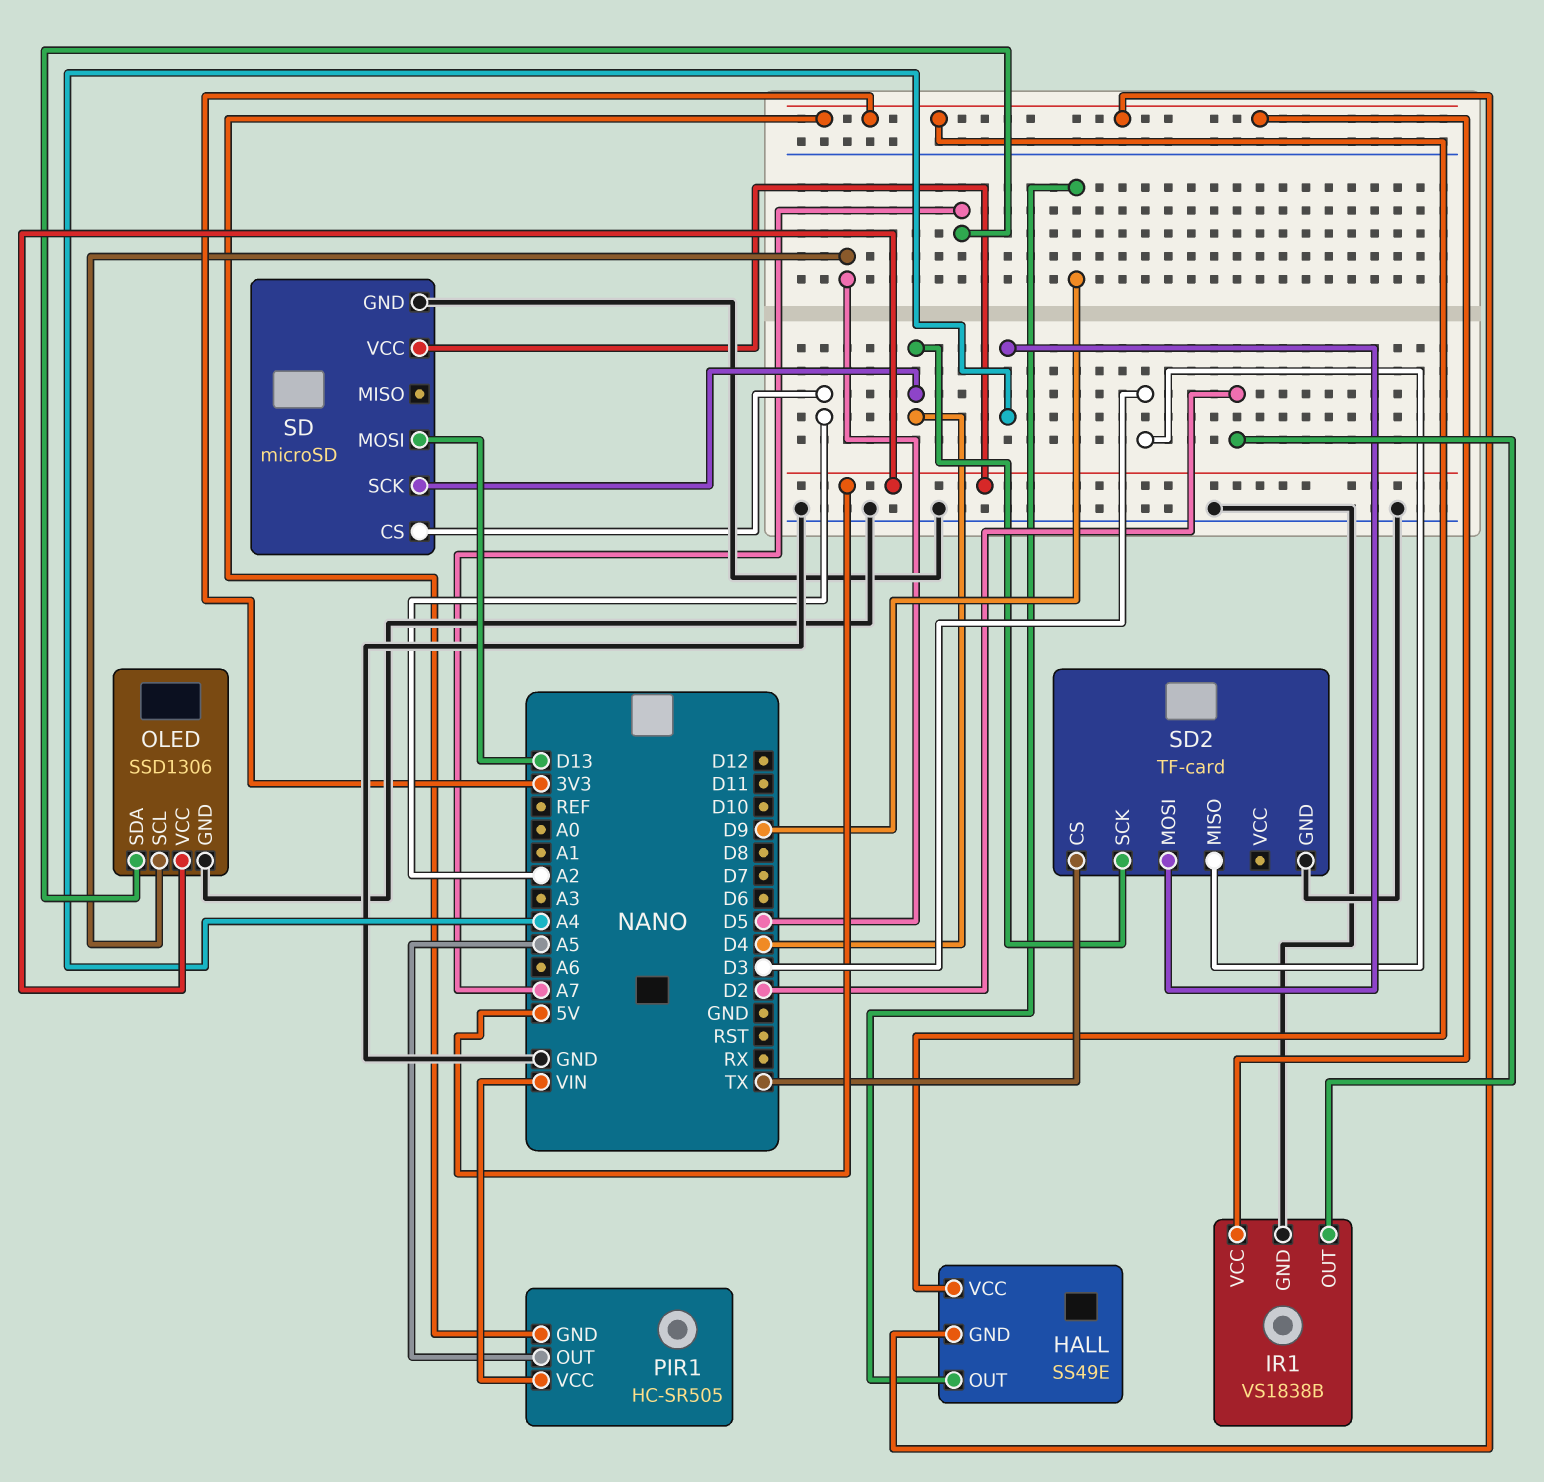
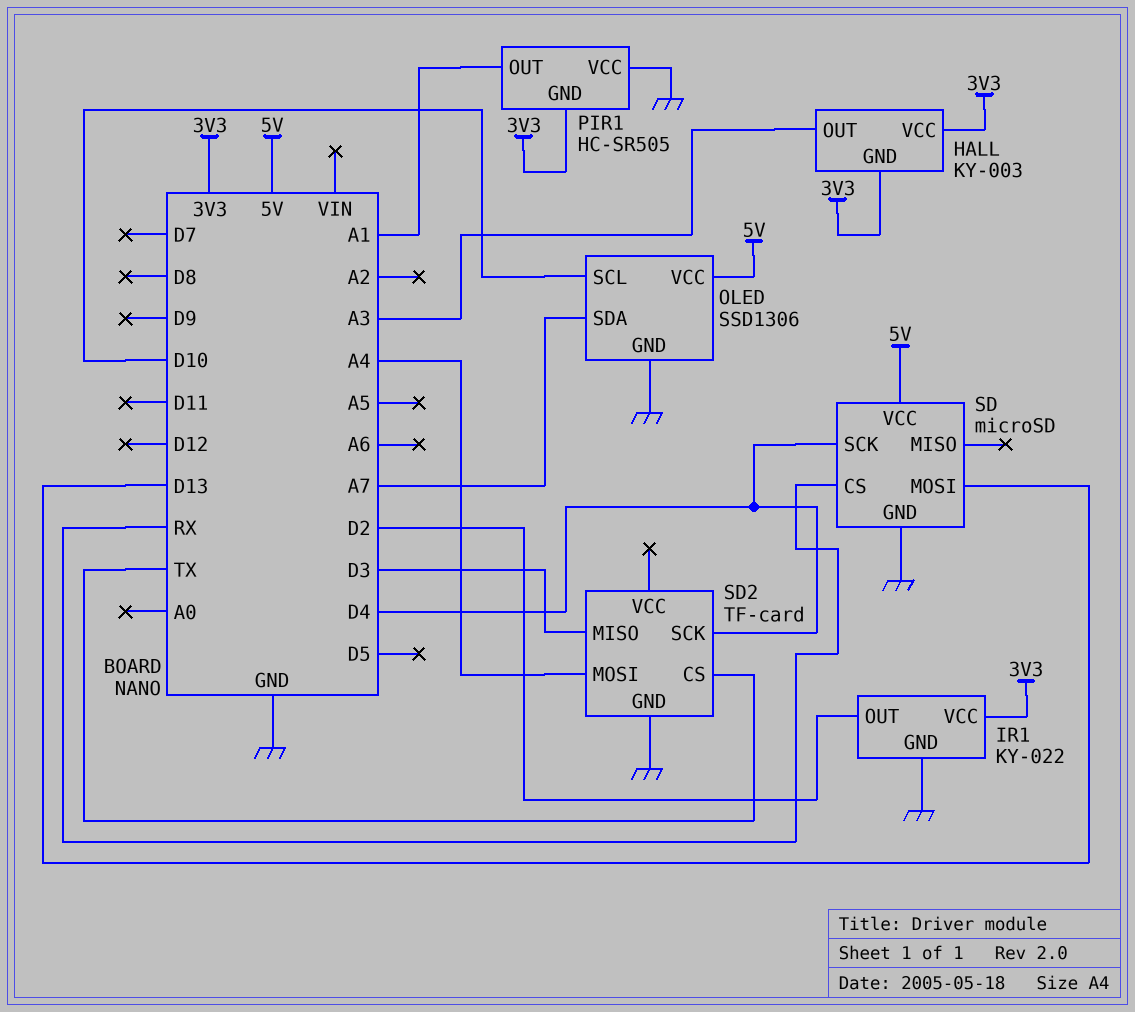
HALL: SS49E -> KY-003
HALL pin OUT: D9 -> A3
IR1: VS1838B -> KY-022
OLED pin SCL: D5 -> D10
PIR1 pin OUT: A5 -> A1
PIR1 pin VCC: VIN -> GND
SD pin CS: A2 -> RX

